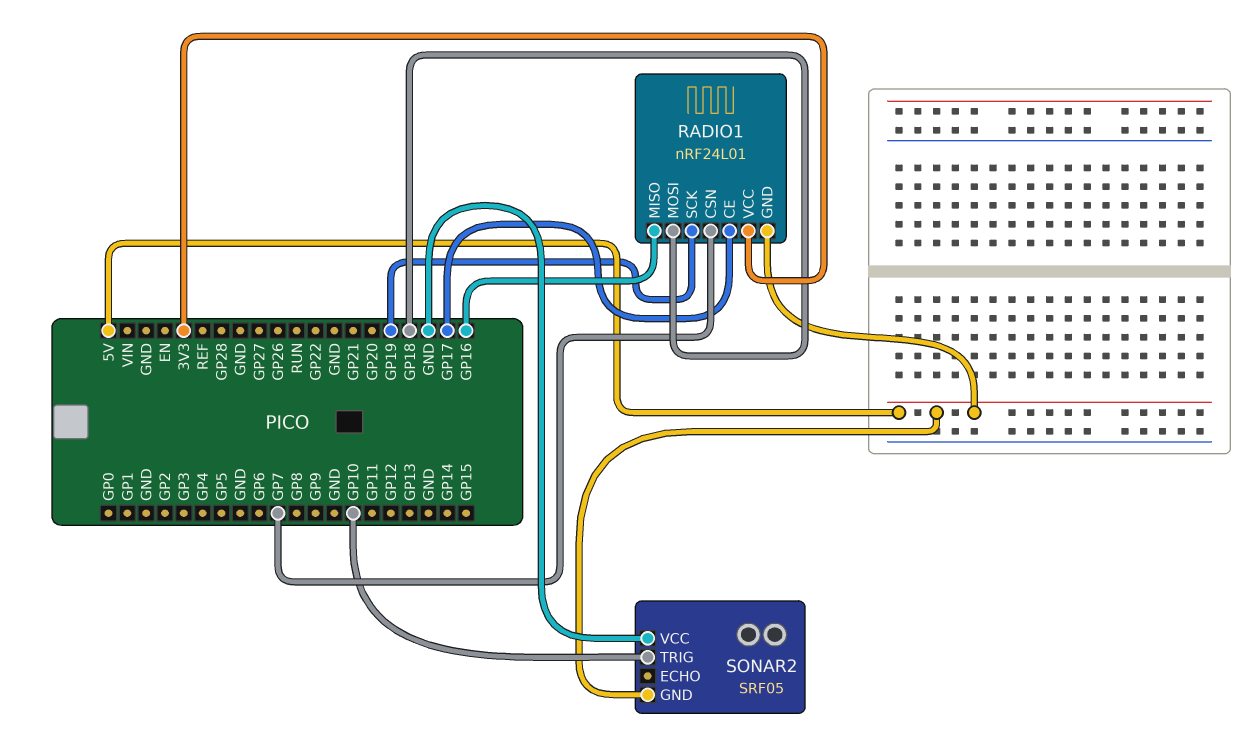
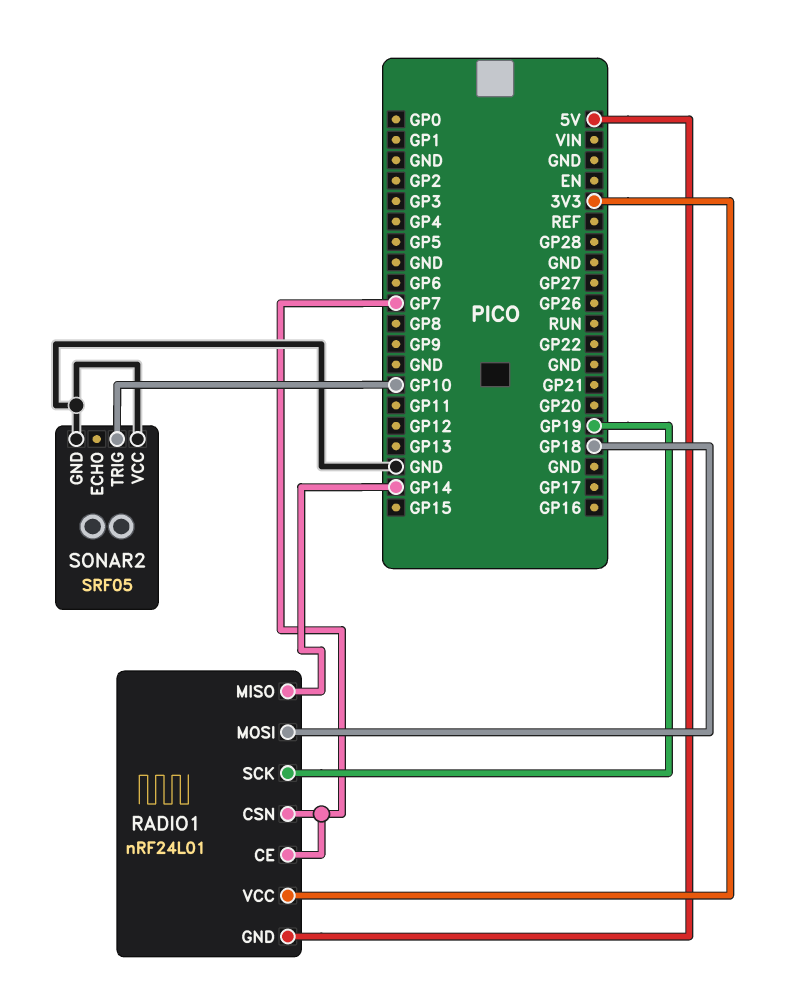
RADIO1 pin CE: GP17 -> GP7
RADIO1 pin MISO: GP16 -> GP14
SONAR2 pin GND: 5V -> GND

